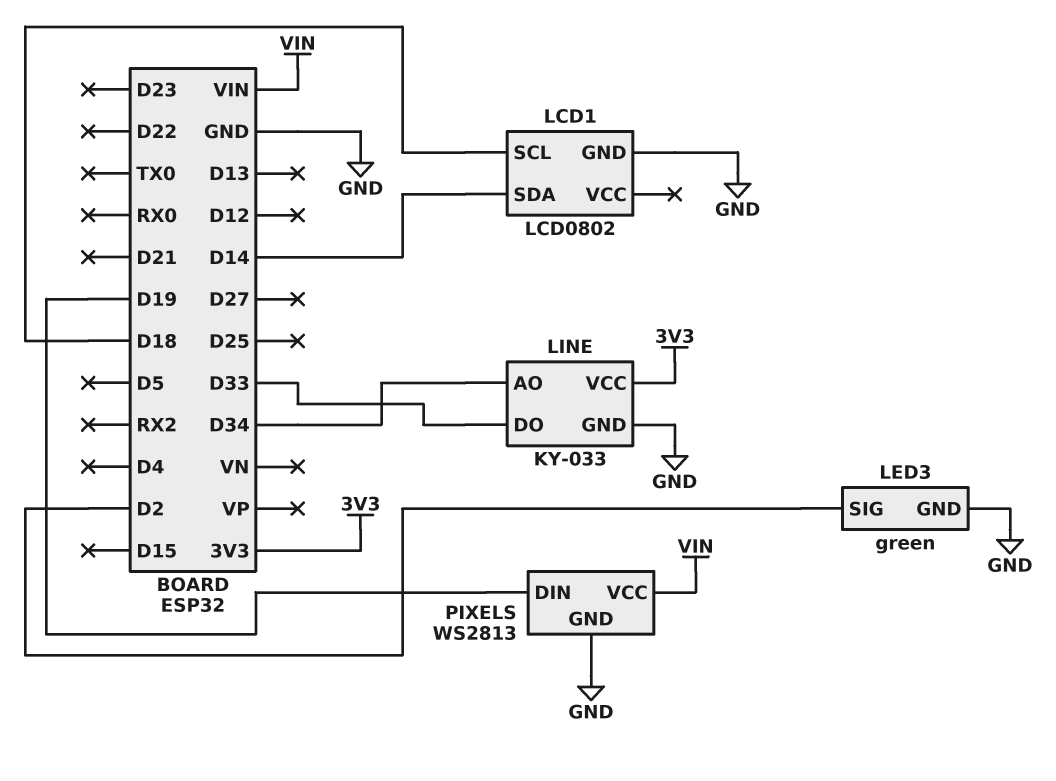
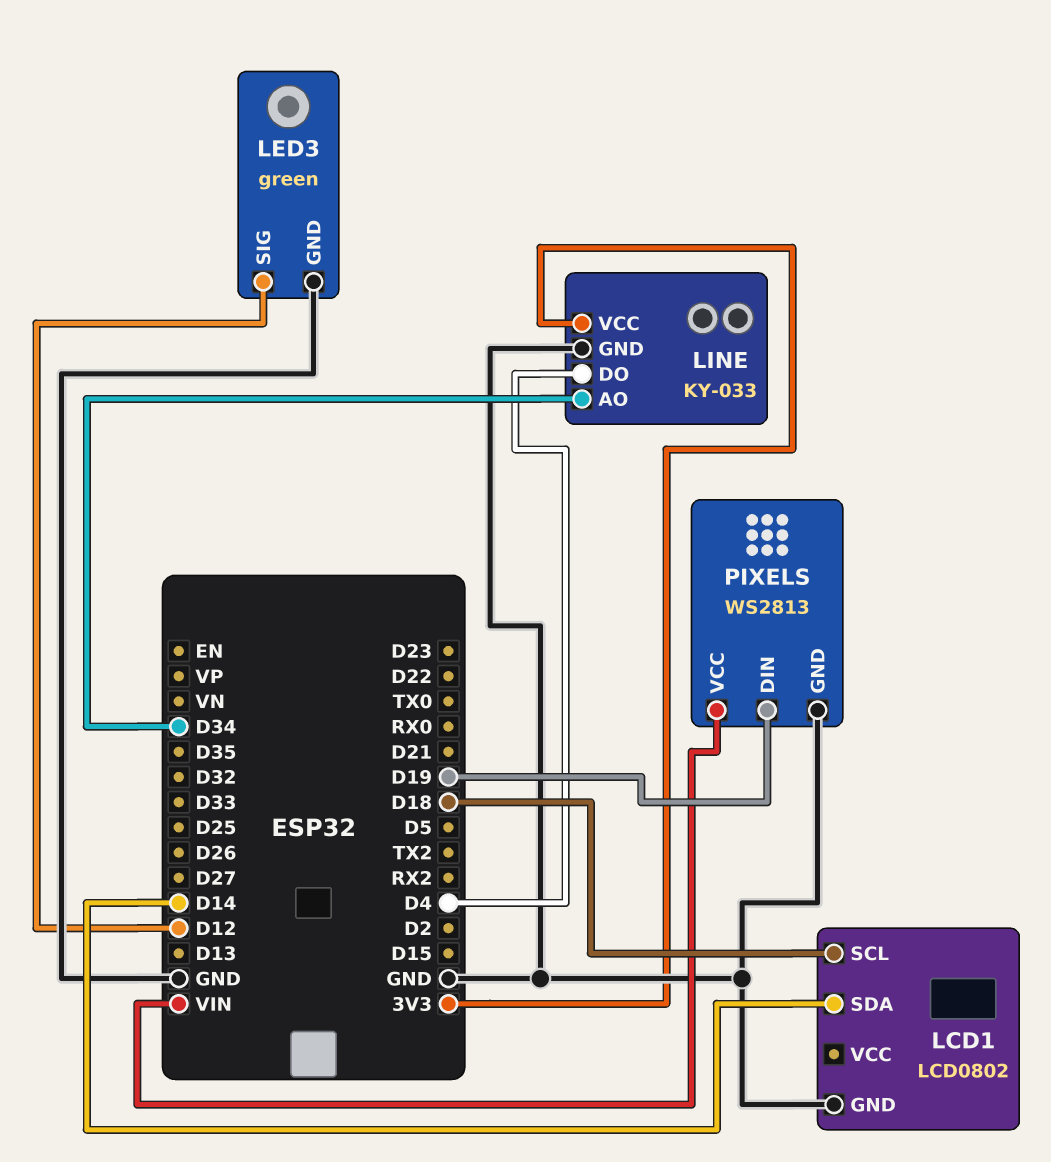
LED3 pin SIG: D2 -> D12
LINE pin DO: D33 -> D4

